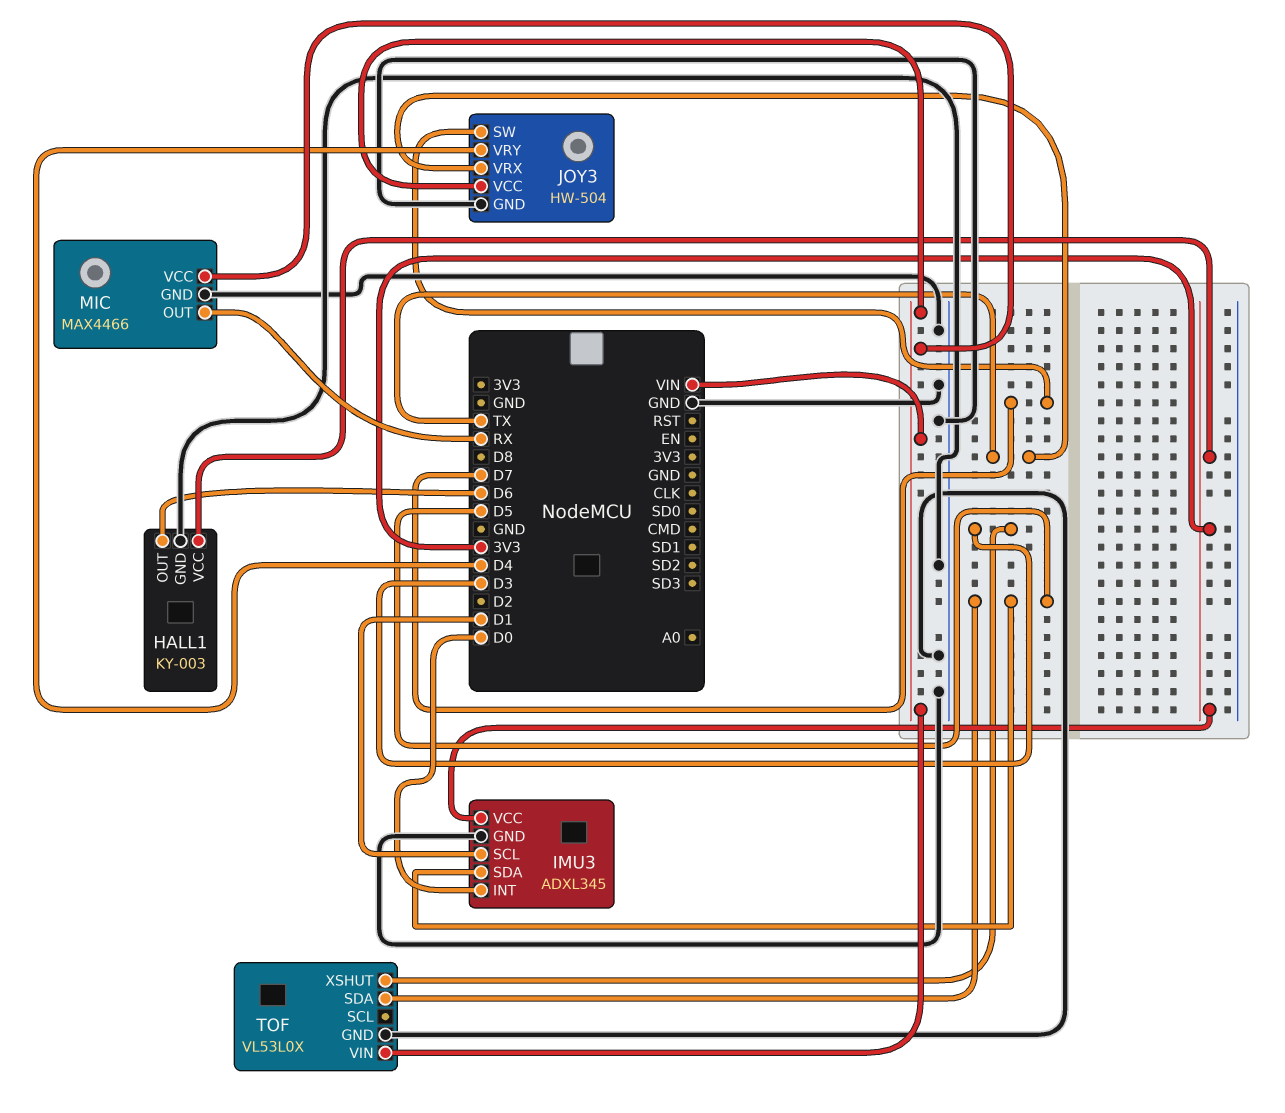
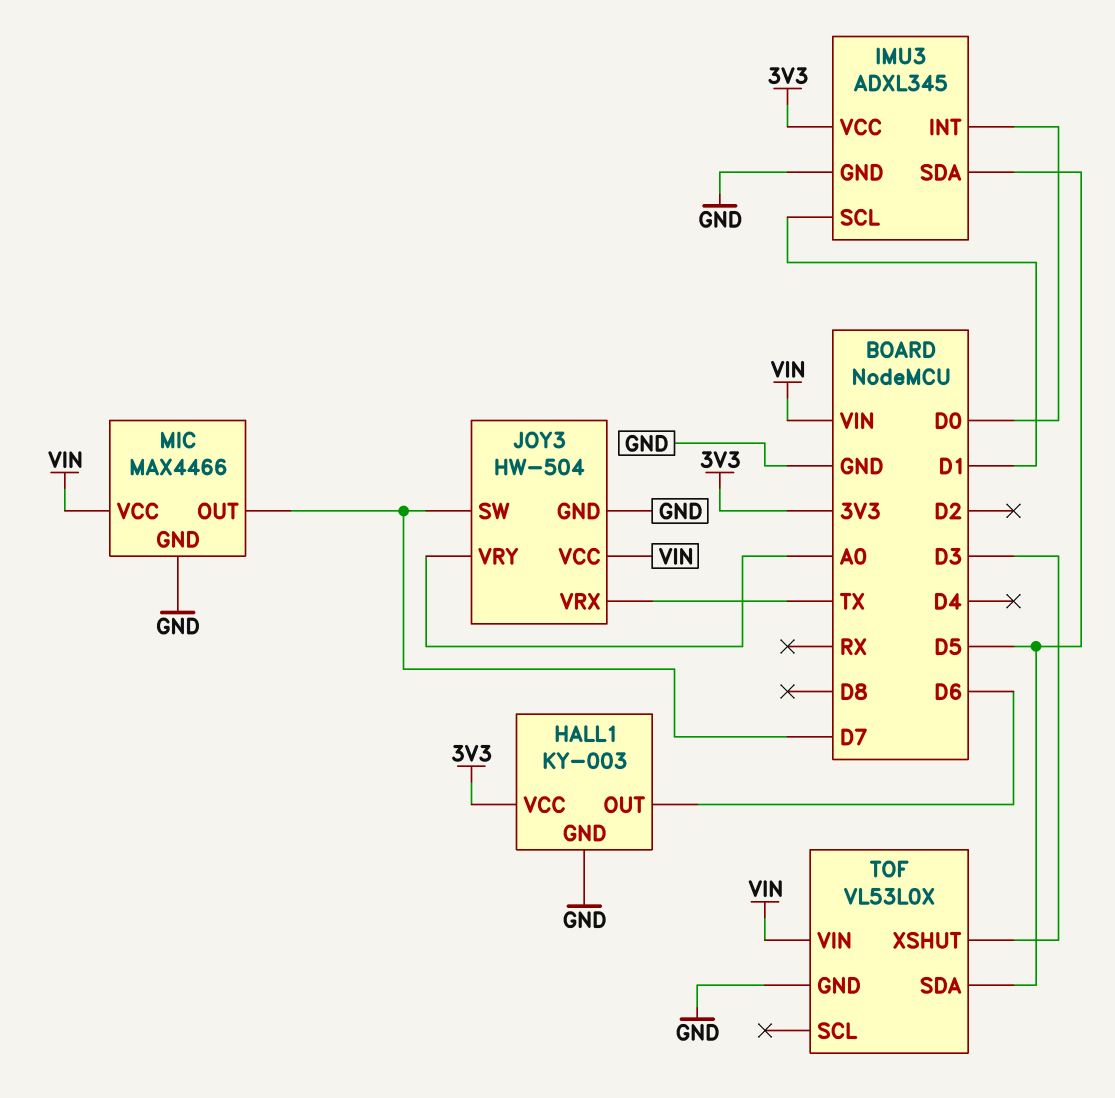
JOY3 pin VRY: D4 -> A0
MIC pin OUT: RX -> D7

